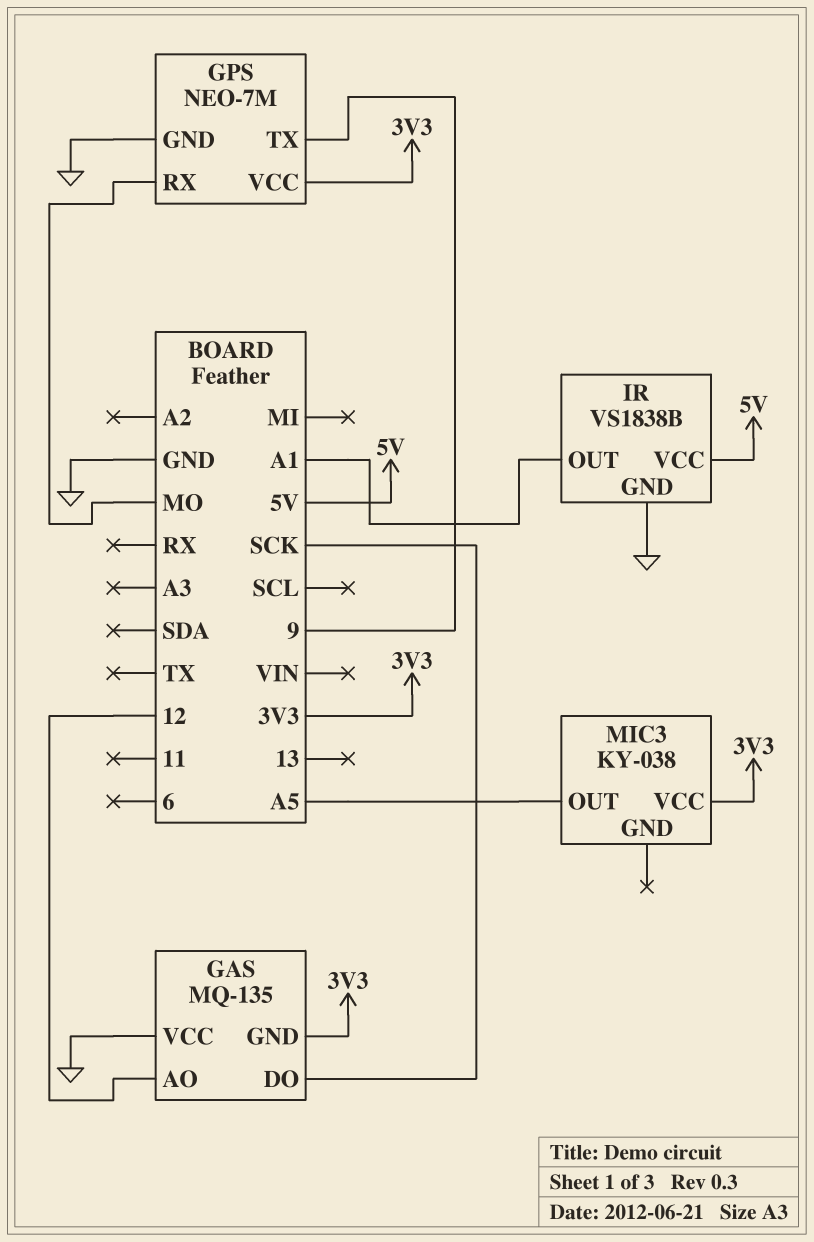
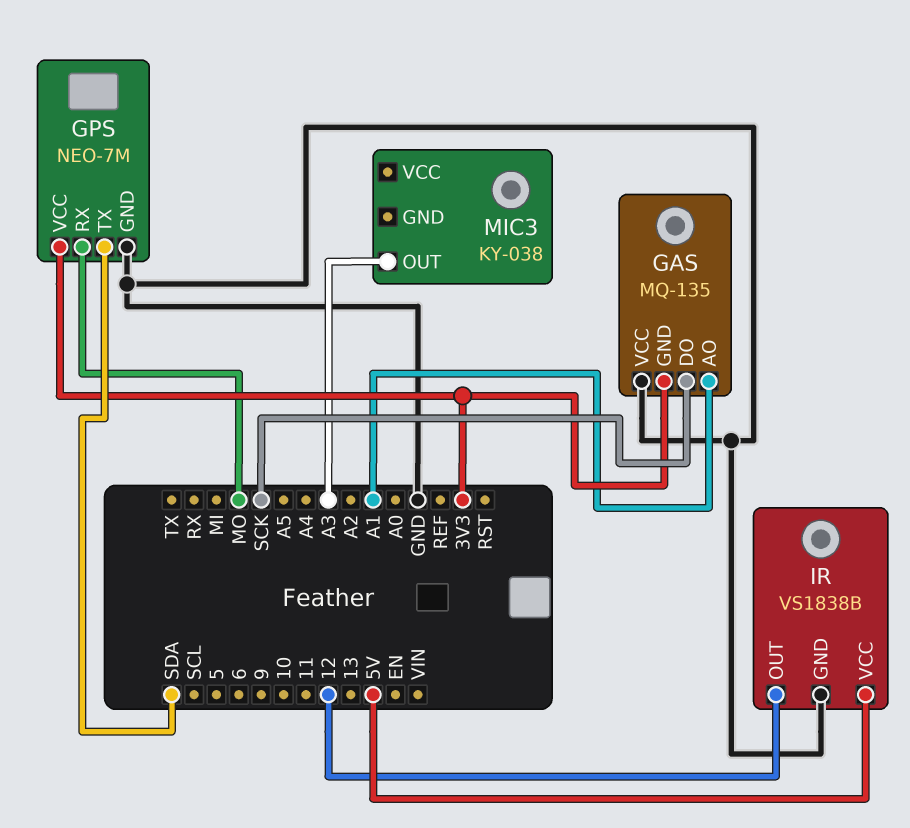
GAS pin AO: 12 -> A1
GPS pin TX: 9 -> SDA
IR pin OUT: A1 -> 12
MIC3 pin OUT: A5 -> A3
MIC3 pin VCC: 3V3 -> none

